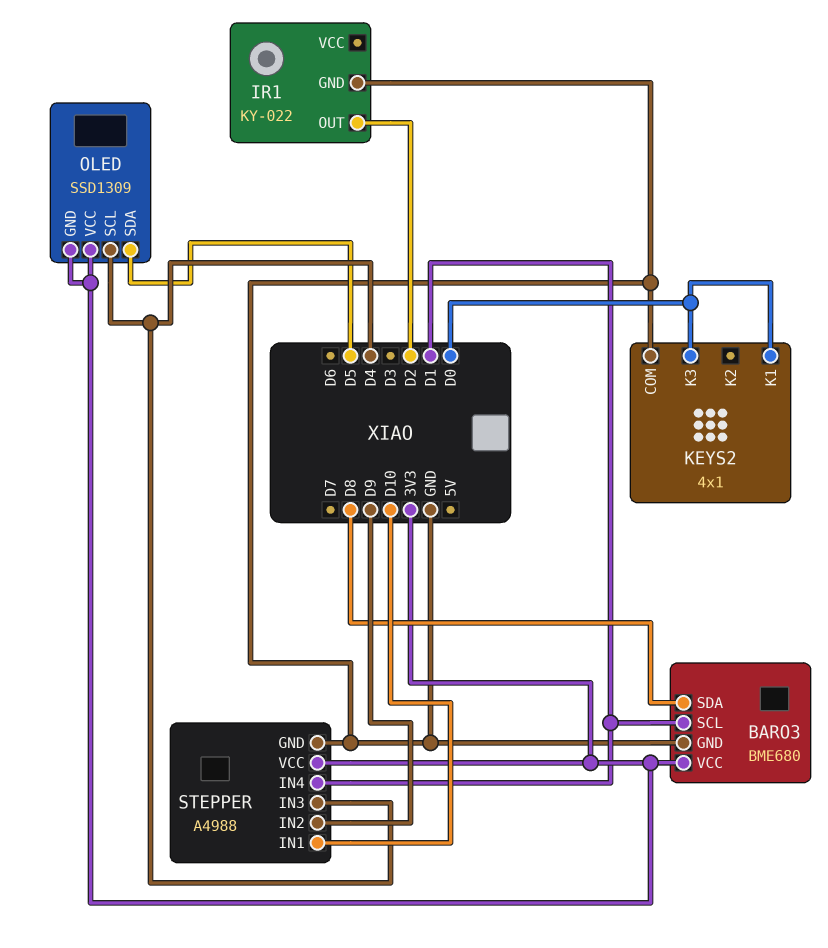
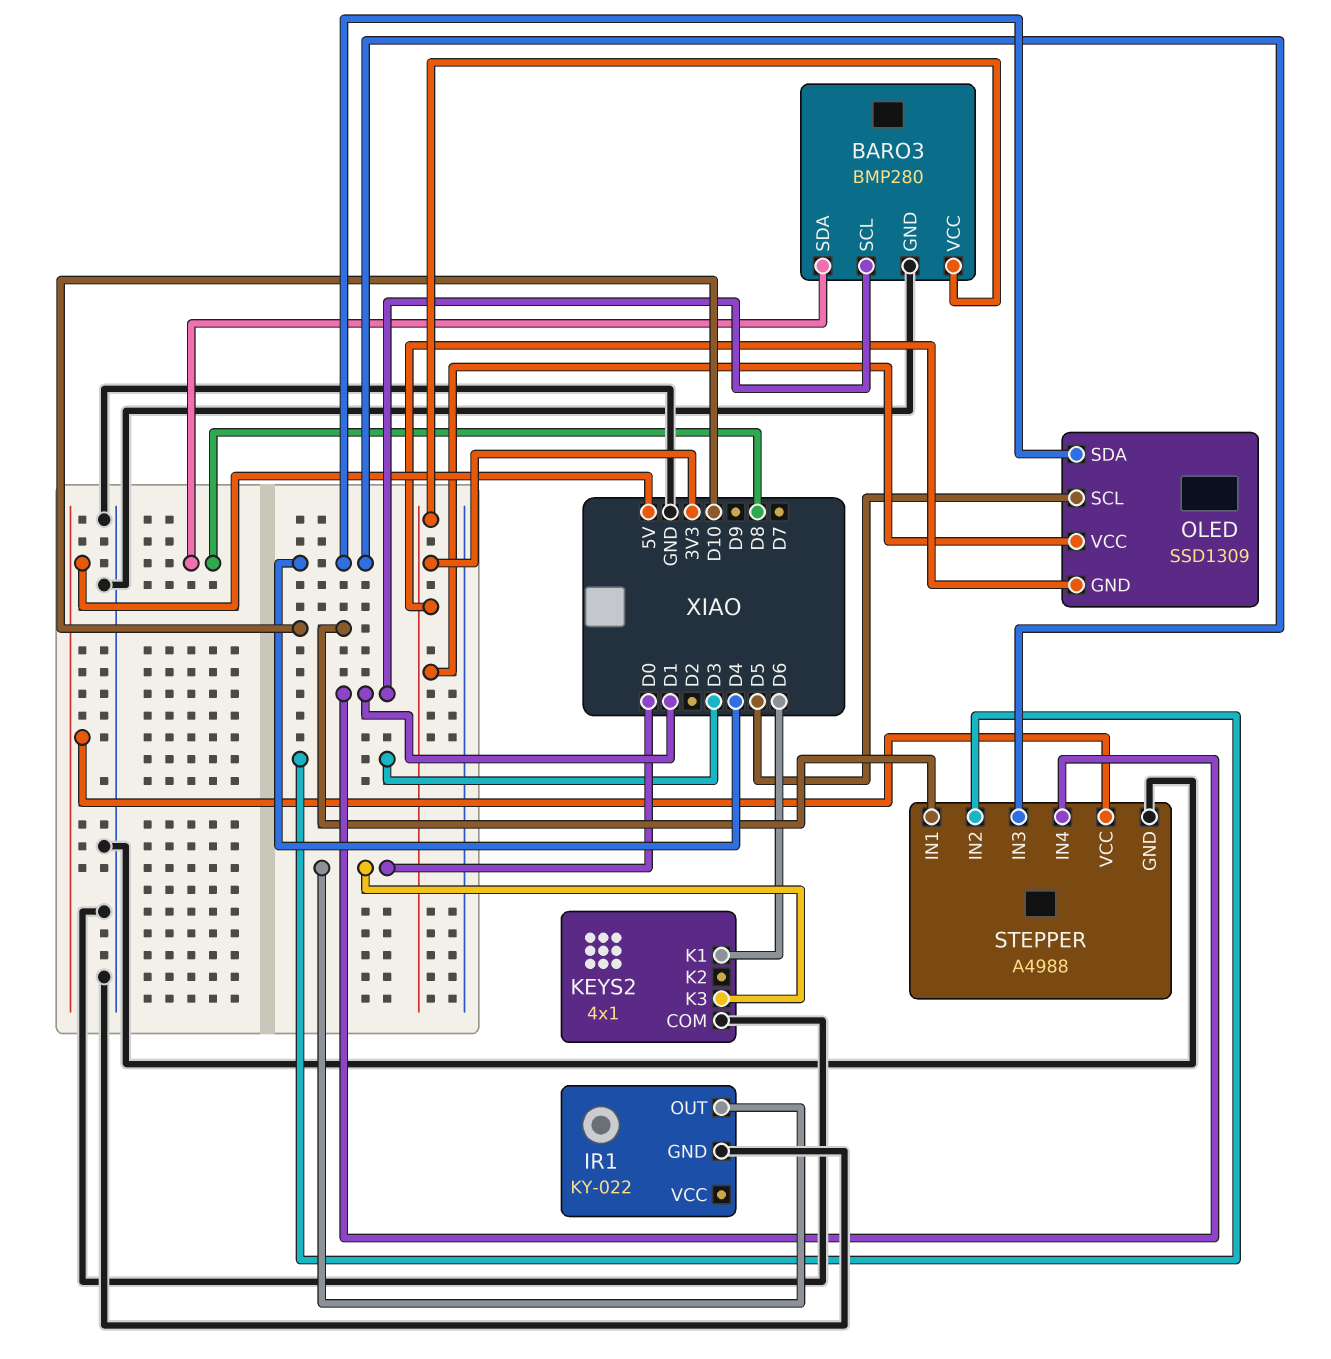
BARO3: BME680 -> BMP280
IR1 pin OUT: D2 -> D0
KEYS2 pin K1: D0 -> D6
OLED pin SCL: D4 -> D5
OLED pin SDA: D5 -> D4
STEPPER pin IN2: D9 -> D3
STEPPER pin VCC: 3V3 -> 5V

